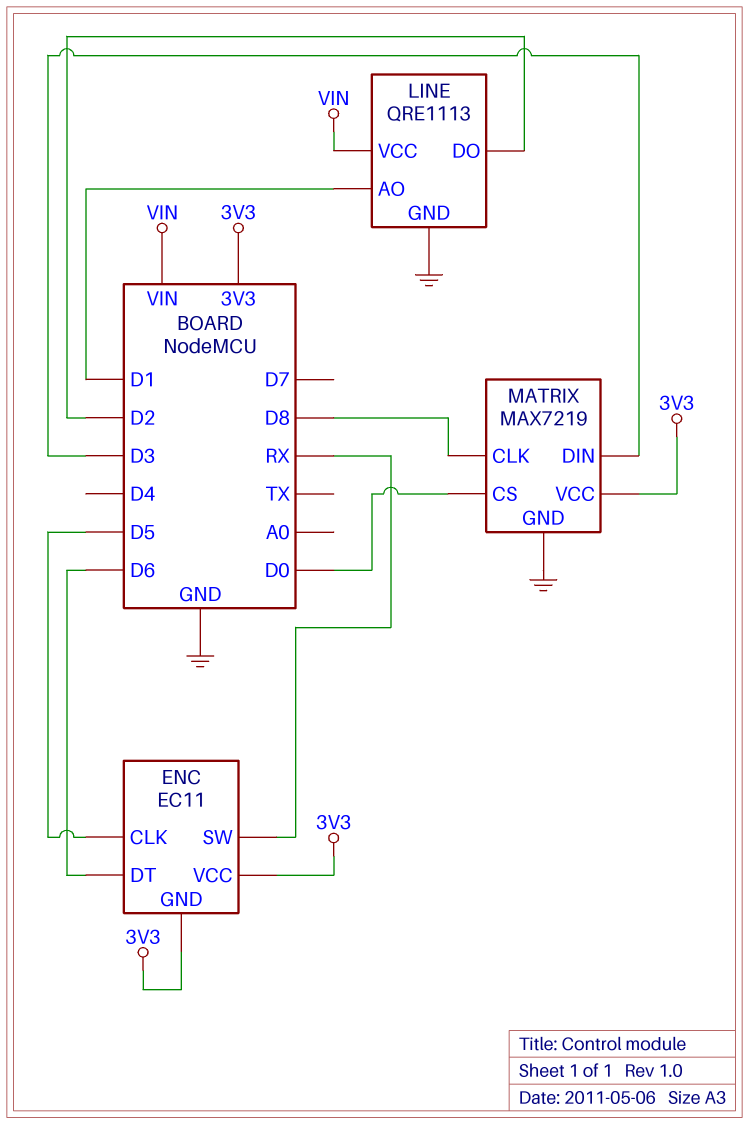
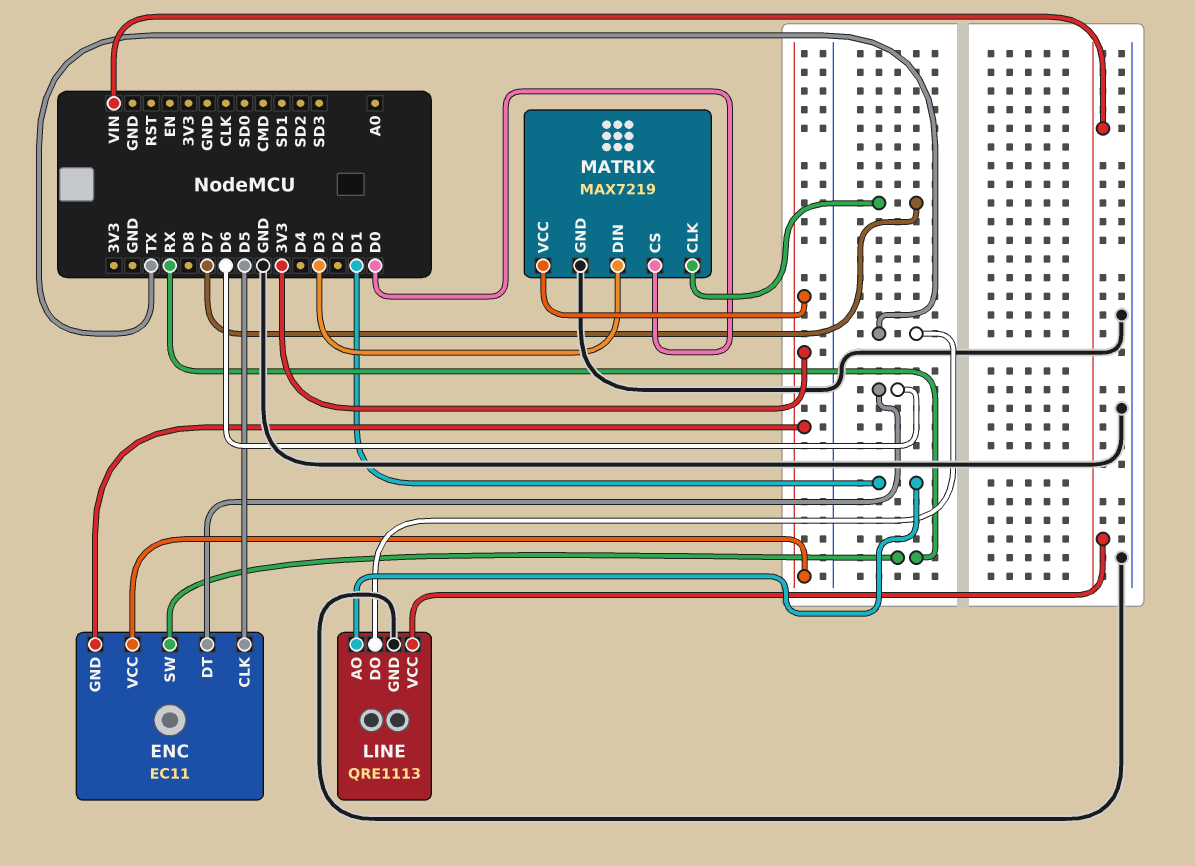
LINE pin DO: D2 -> TX
MATRIX pin CLK: D8 -> D7

